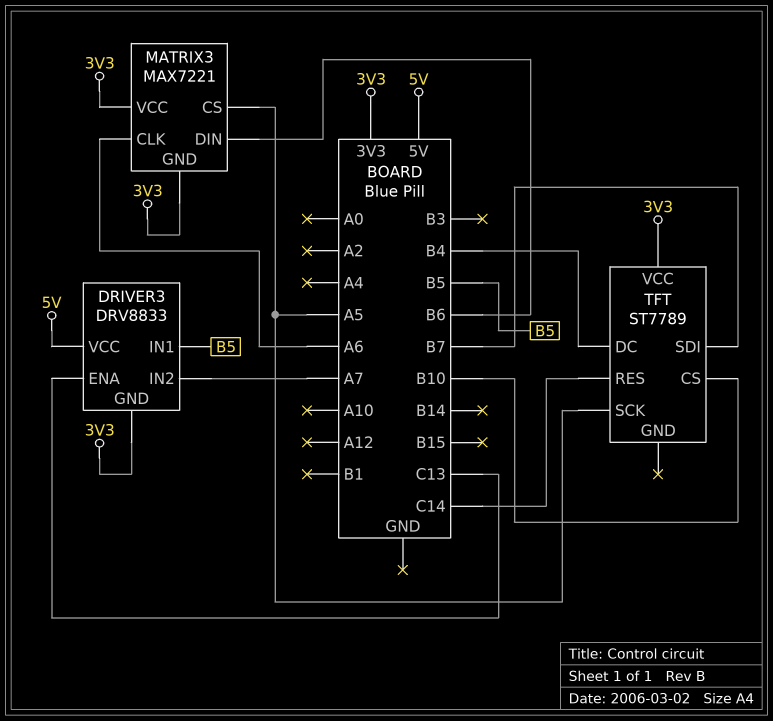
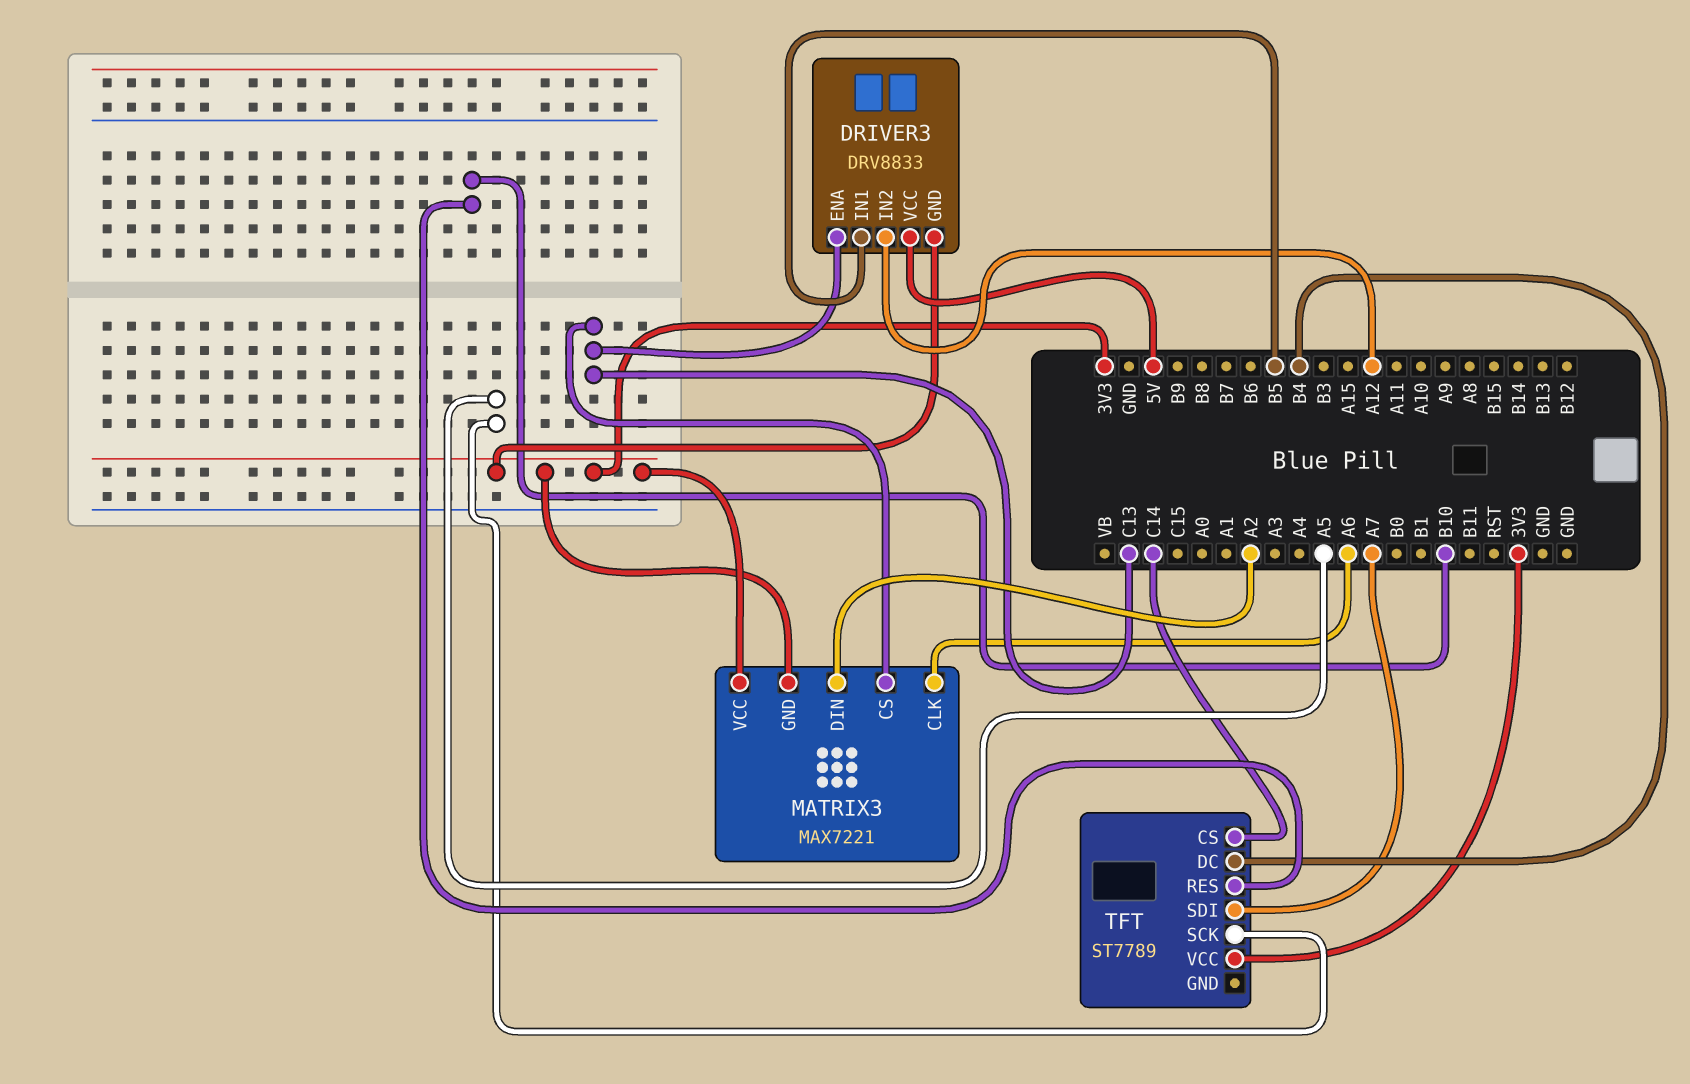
DRIVER3 pin IN2: A7 -> A12
MATRIX3 pin CS: A5 -> C13
MATRIX3 pin DIN: B6 -> A2
TFT pin CS: B10 -> C14
TFT pin RES: C14 -> B10
TFT pin SDI: B7 -> A7

